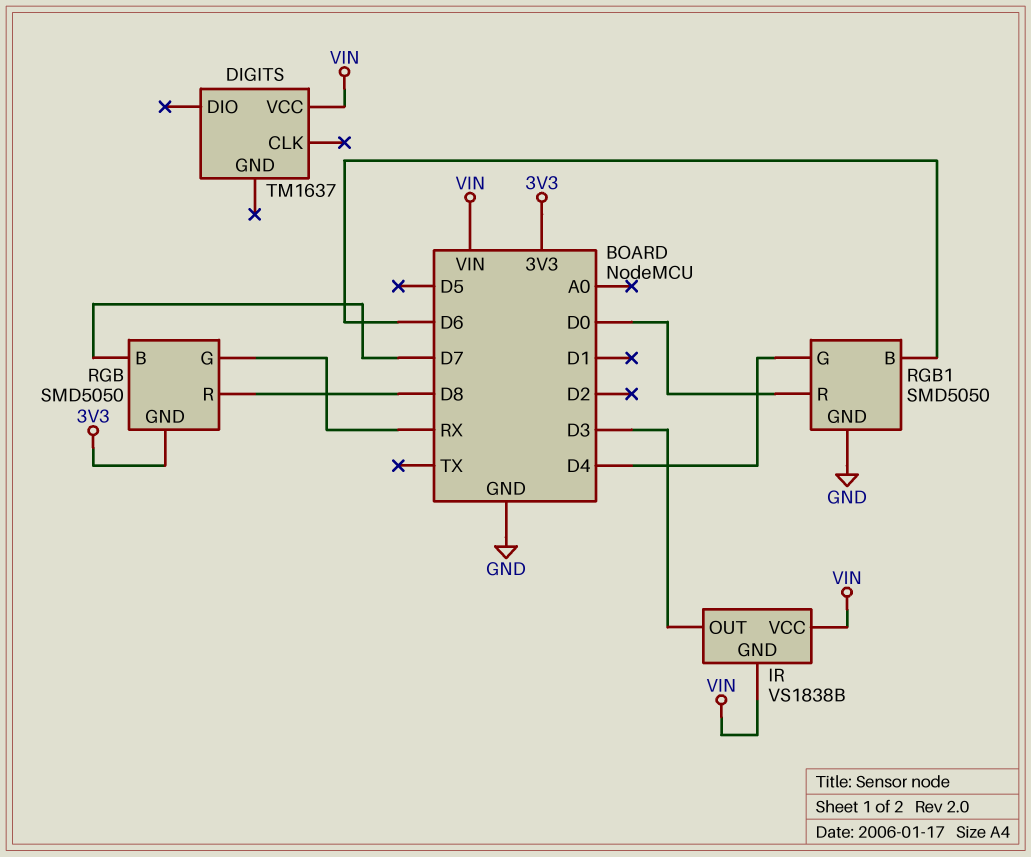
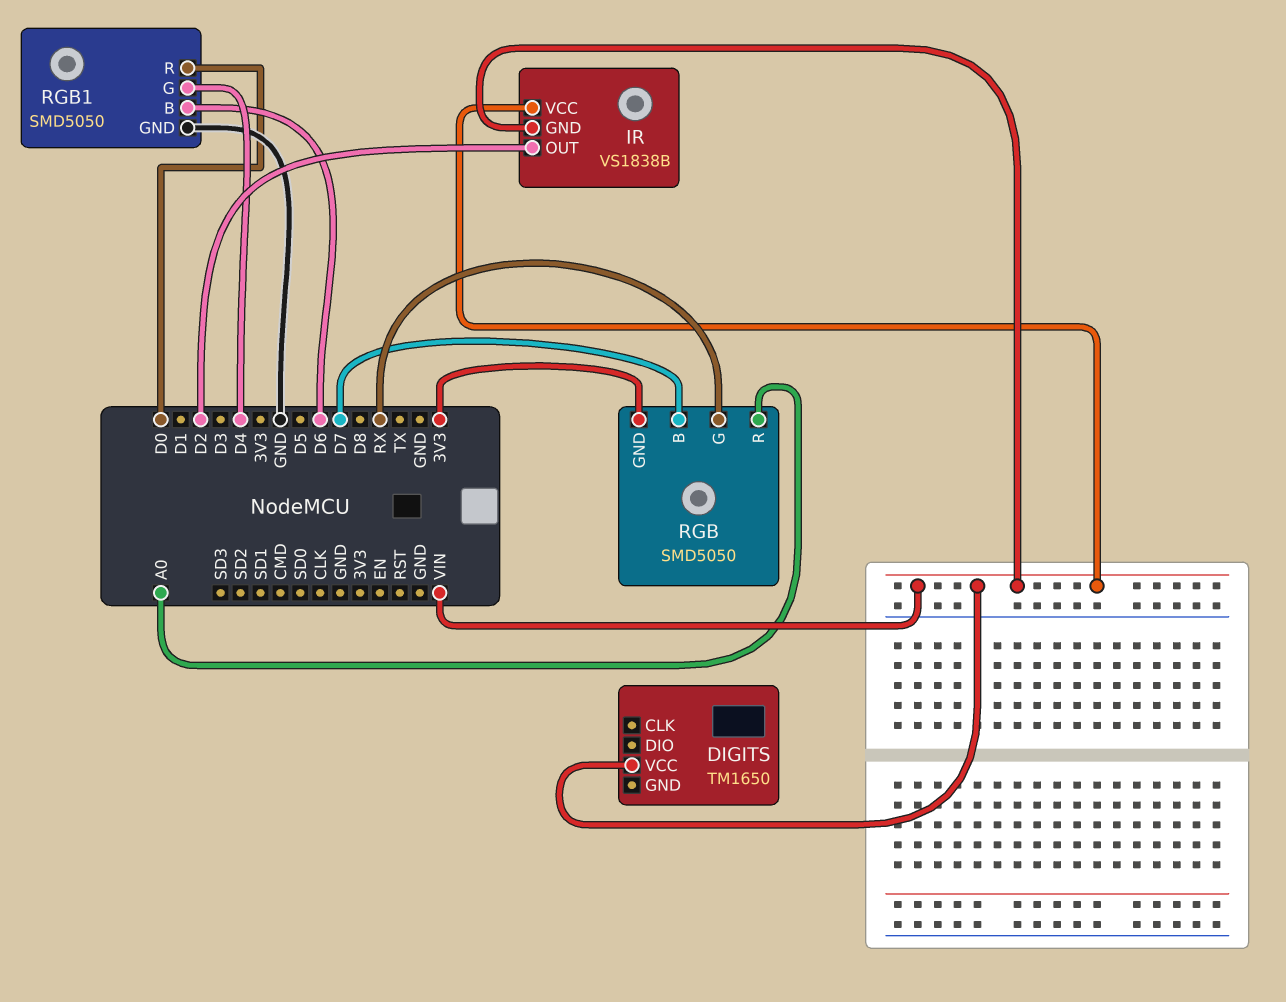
DIGITS: TM1637 -> TM1650
IR pin OUT: D3 -> D2
RGB pin R: D8 -> A0

